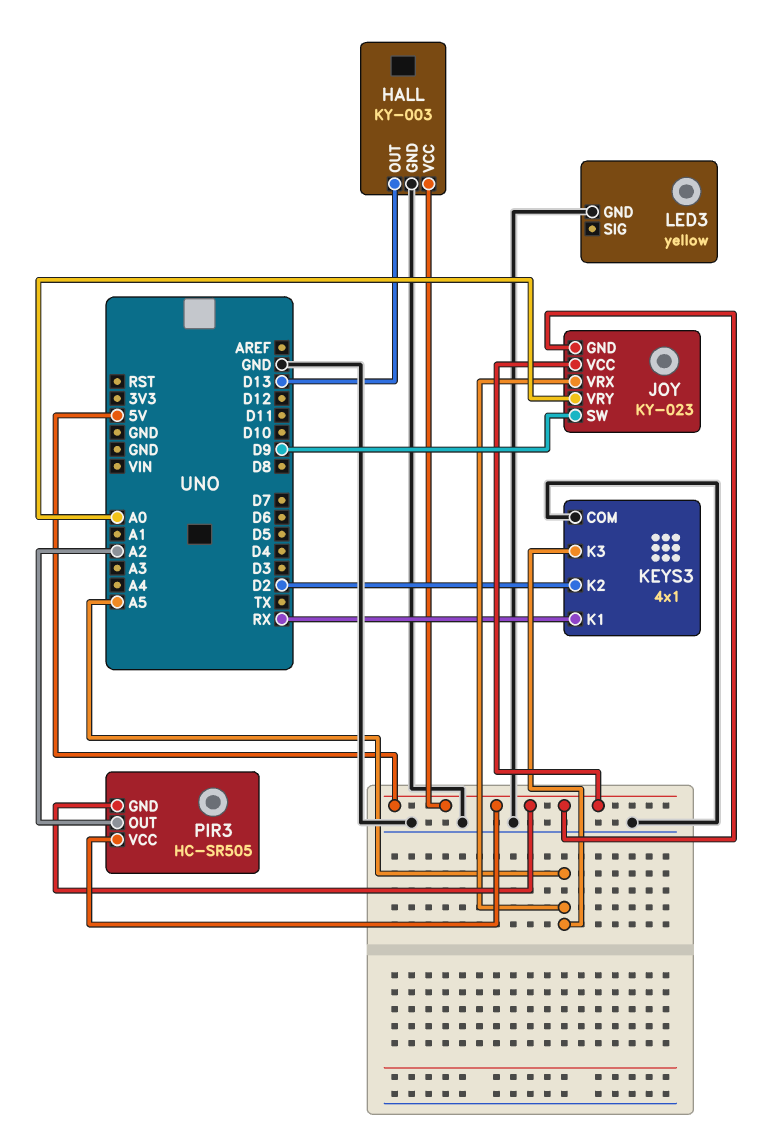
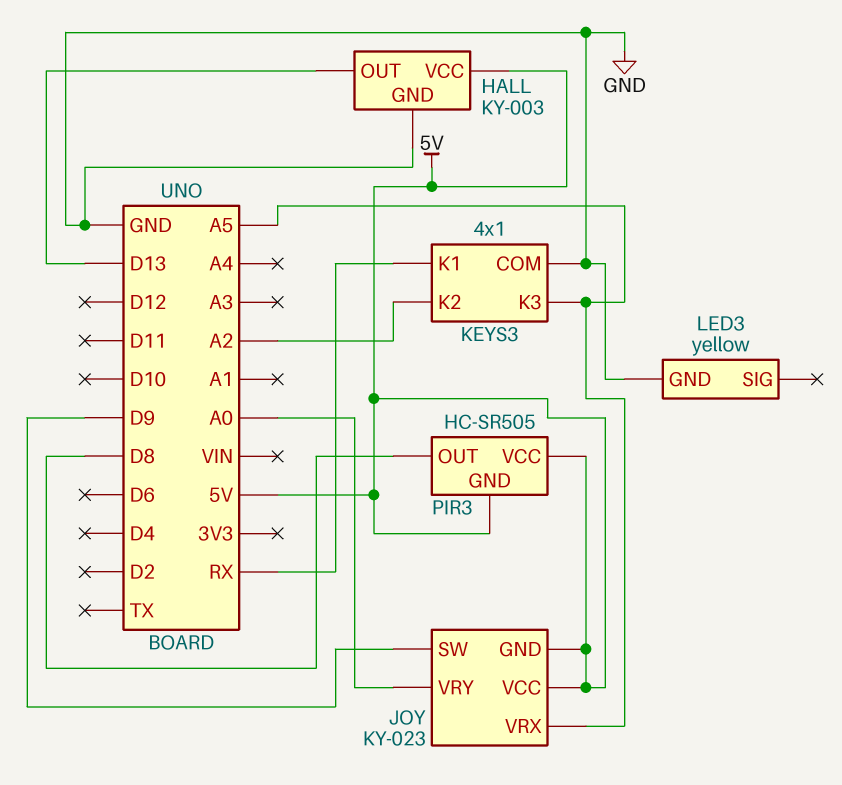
KEYS3 pin K2: D2 -> A2
PIR3 pin OUT: A2 -> D8

